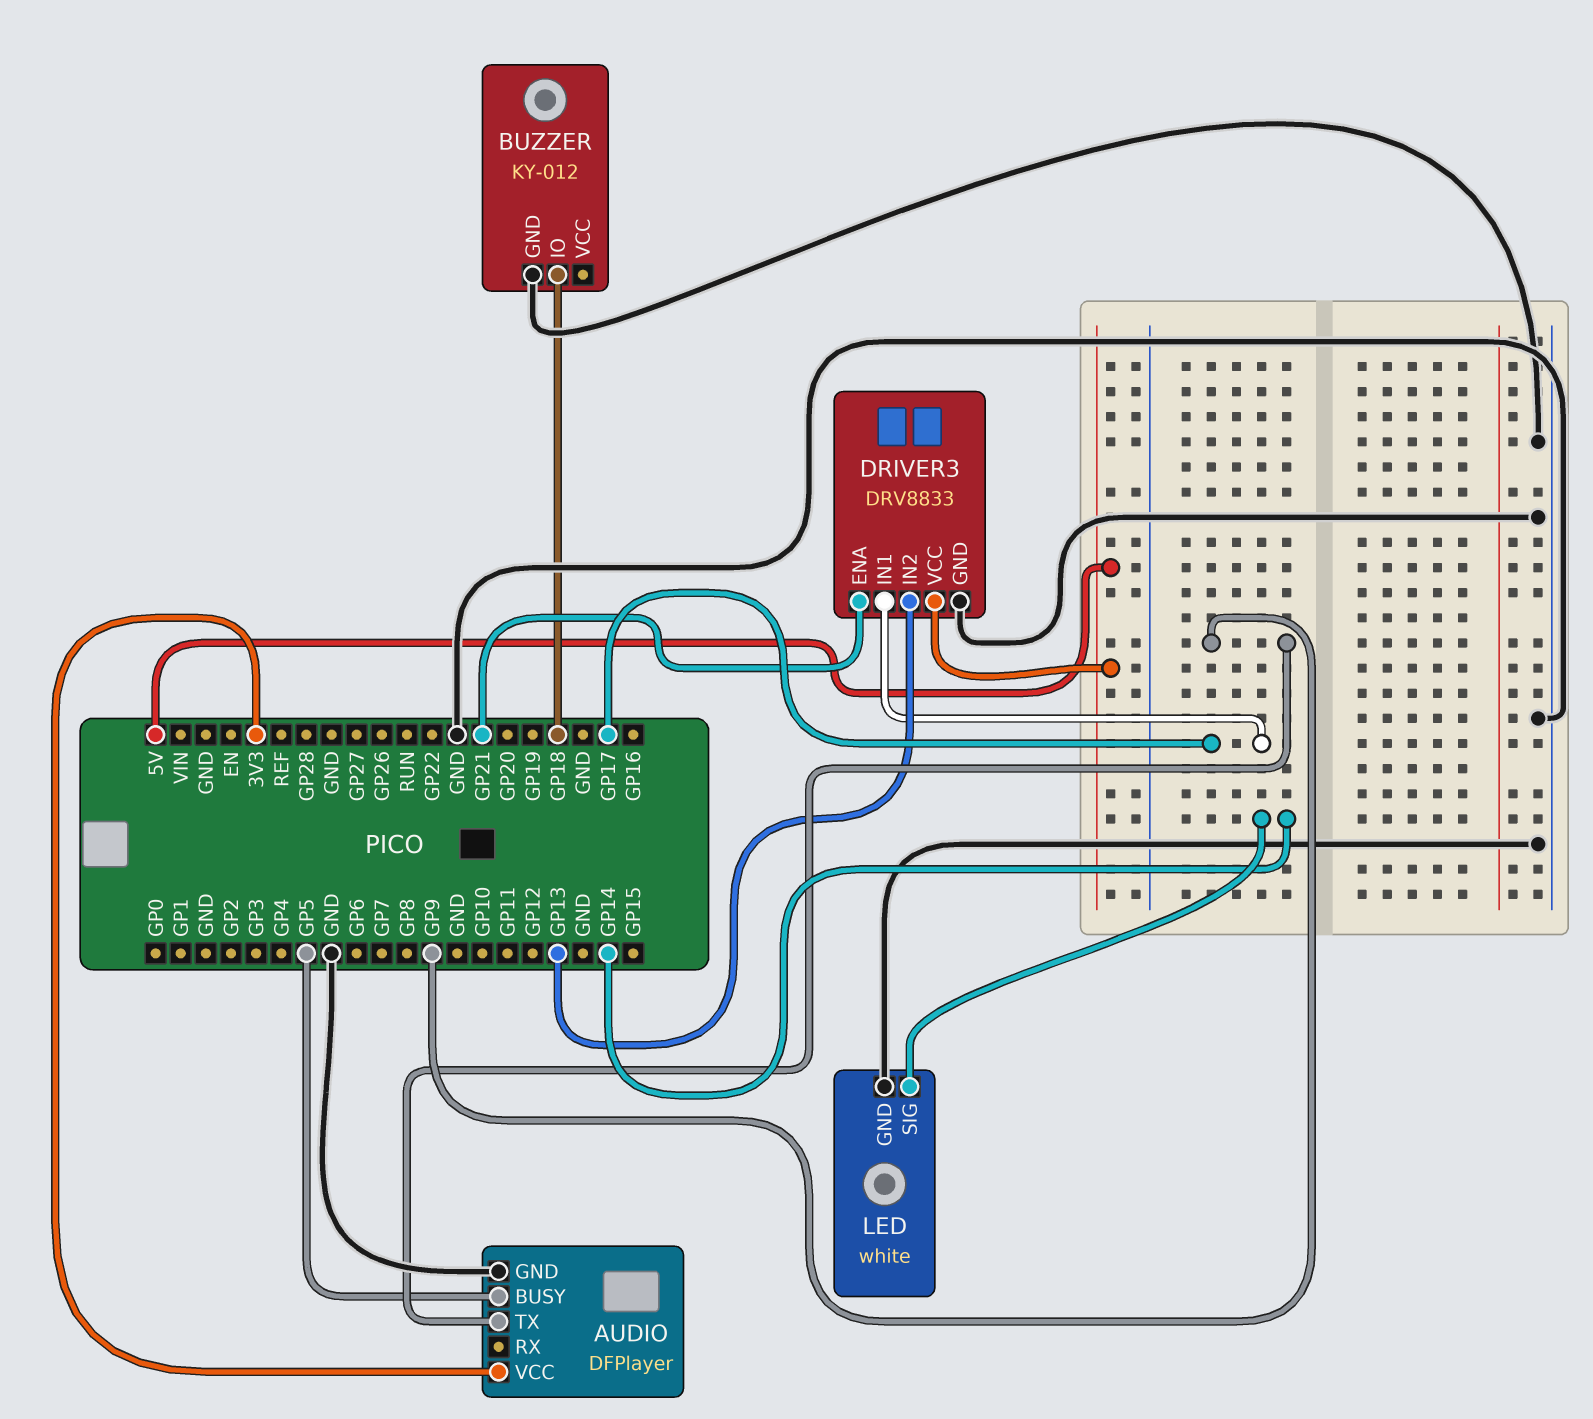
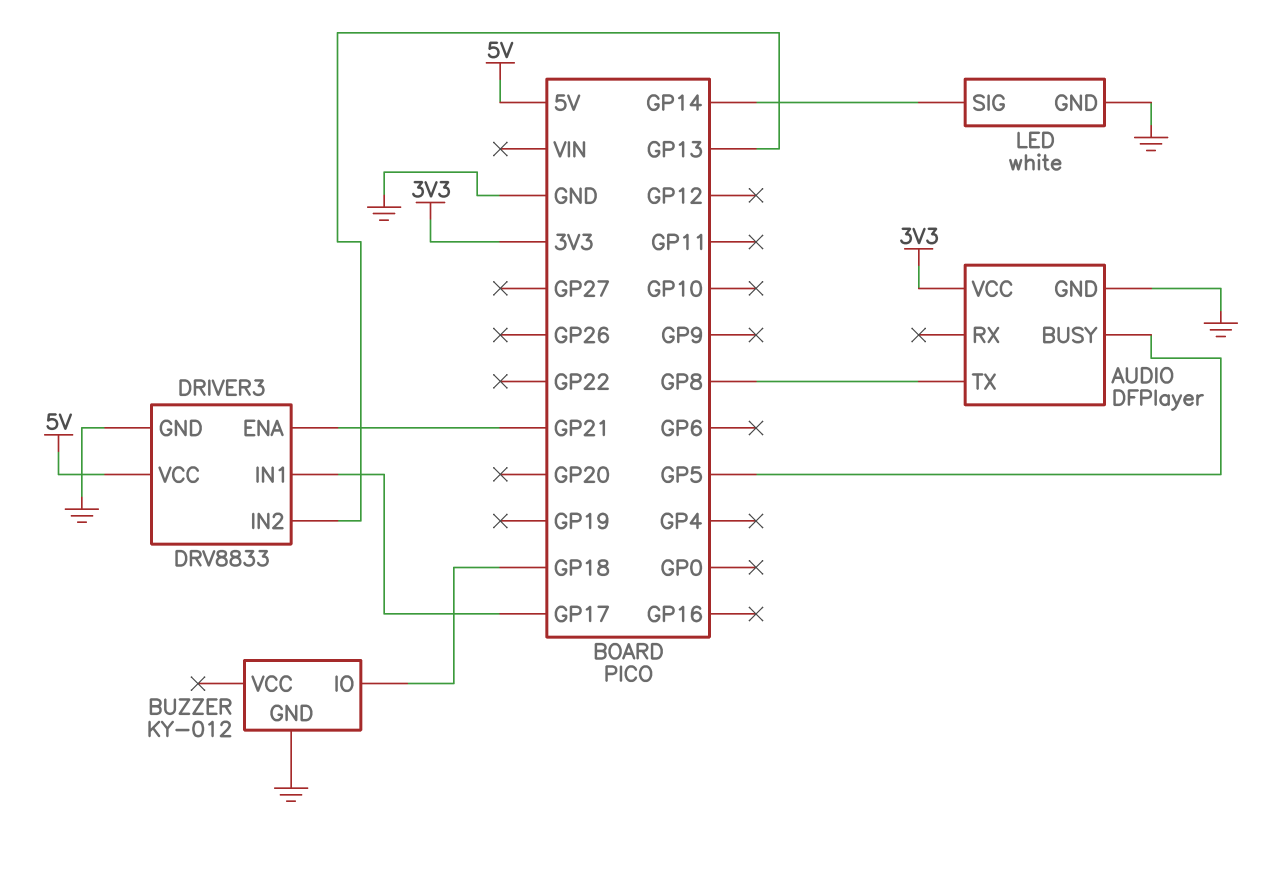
AUDIO pin TX: GP9 -> GP8

